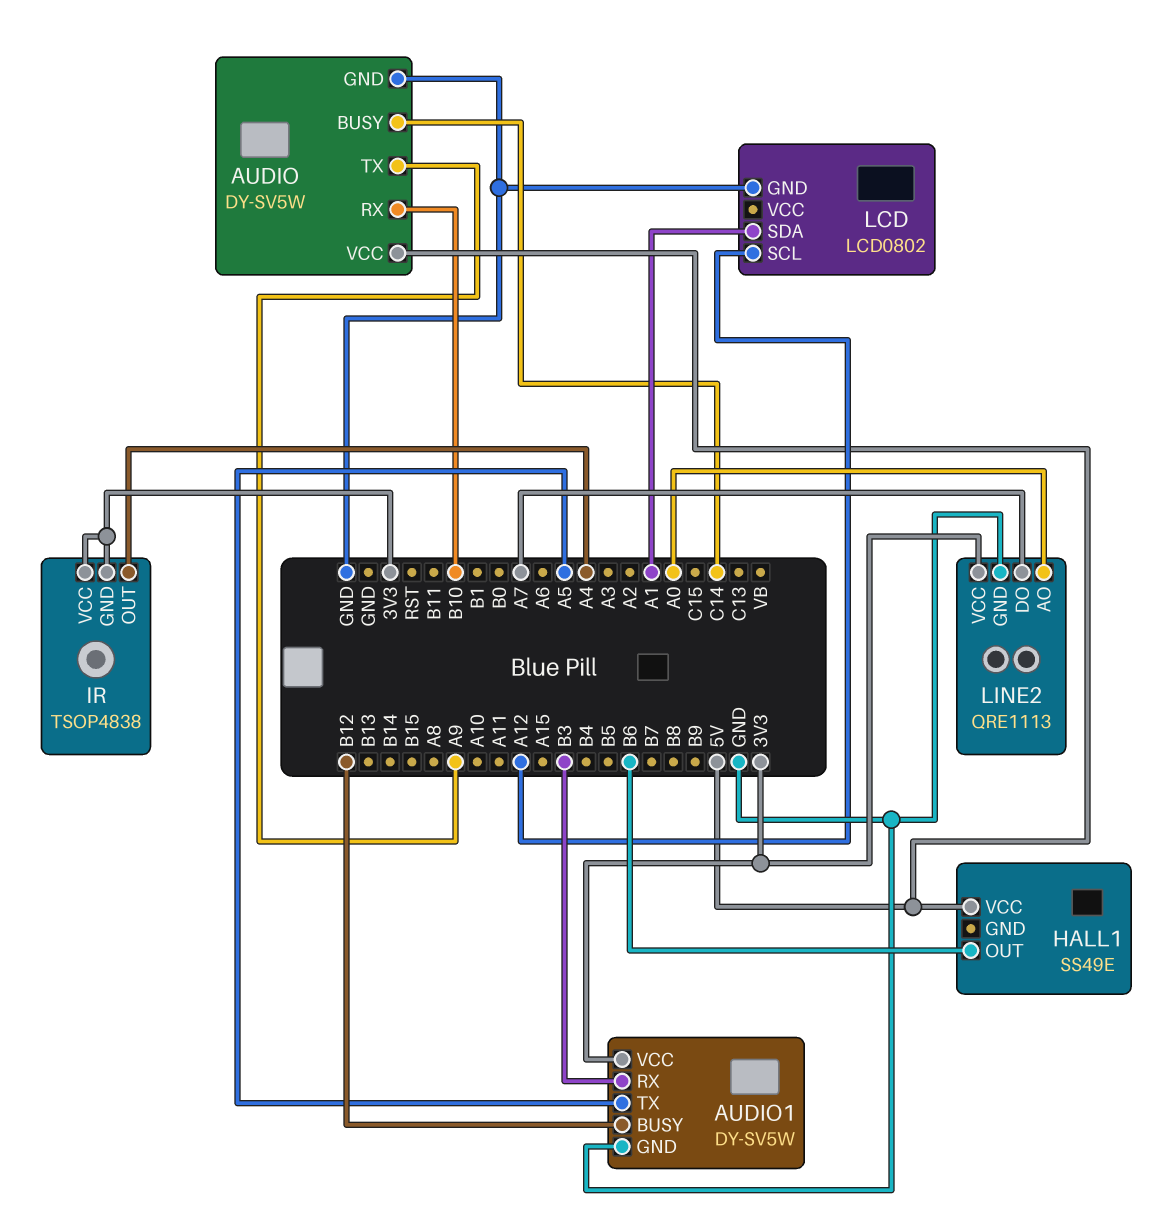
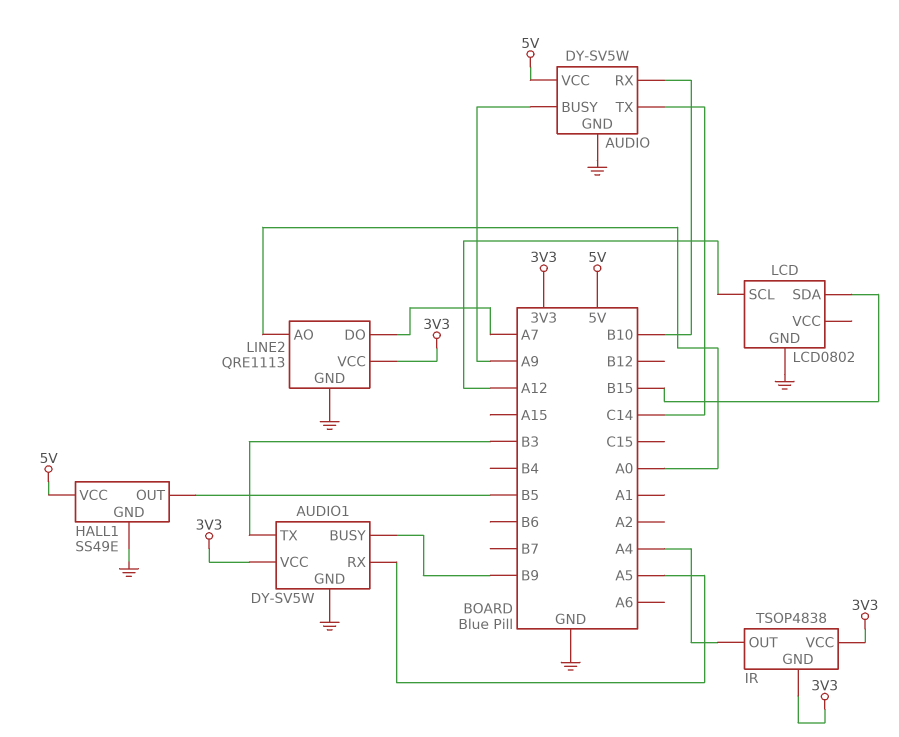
AUDIO pin BUSY: C14 -> A9
AUDIO pin TX: A9 -> C14
AUDIO1 pin BUSY: B12 -> B9
AUDIO1 pin RX: B3 -> A5
AUDIO1 pin TX: A5 -> B3
HALL1 pin GND: none -> GND
HALL1 pin OUT: B6 -> B5
LCD pin SDA: A1 -> B15

